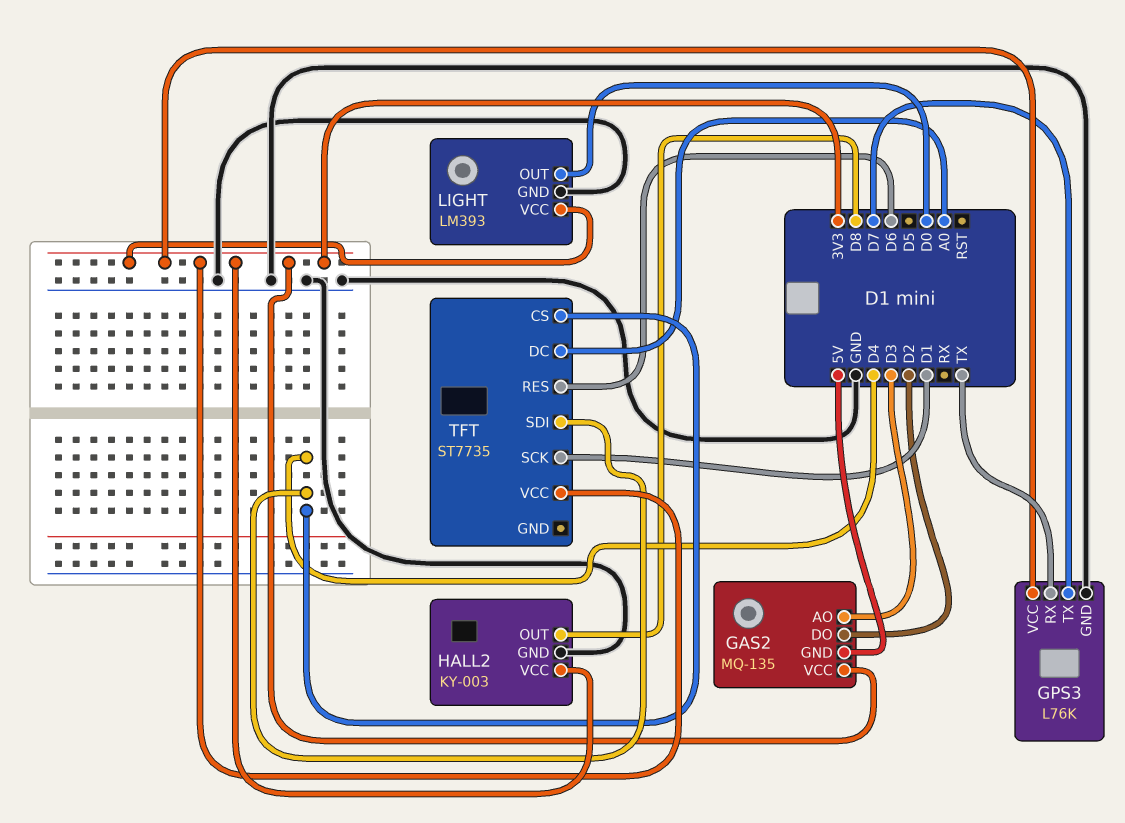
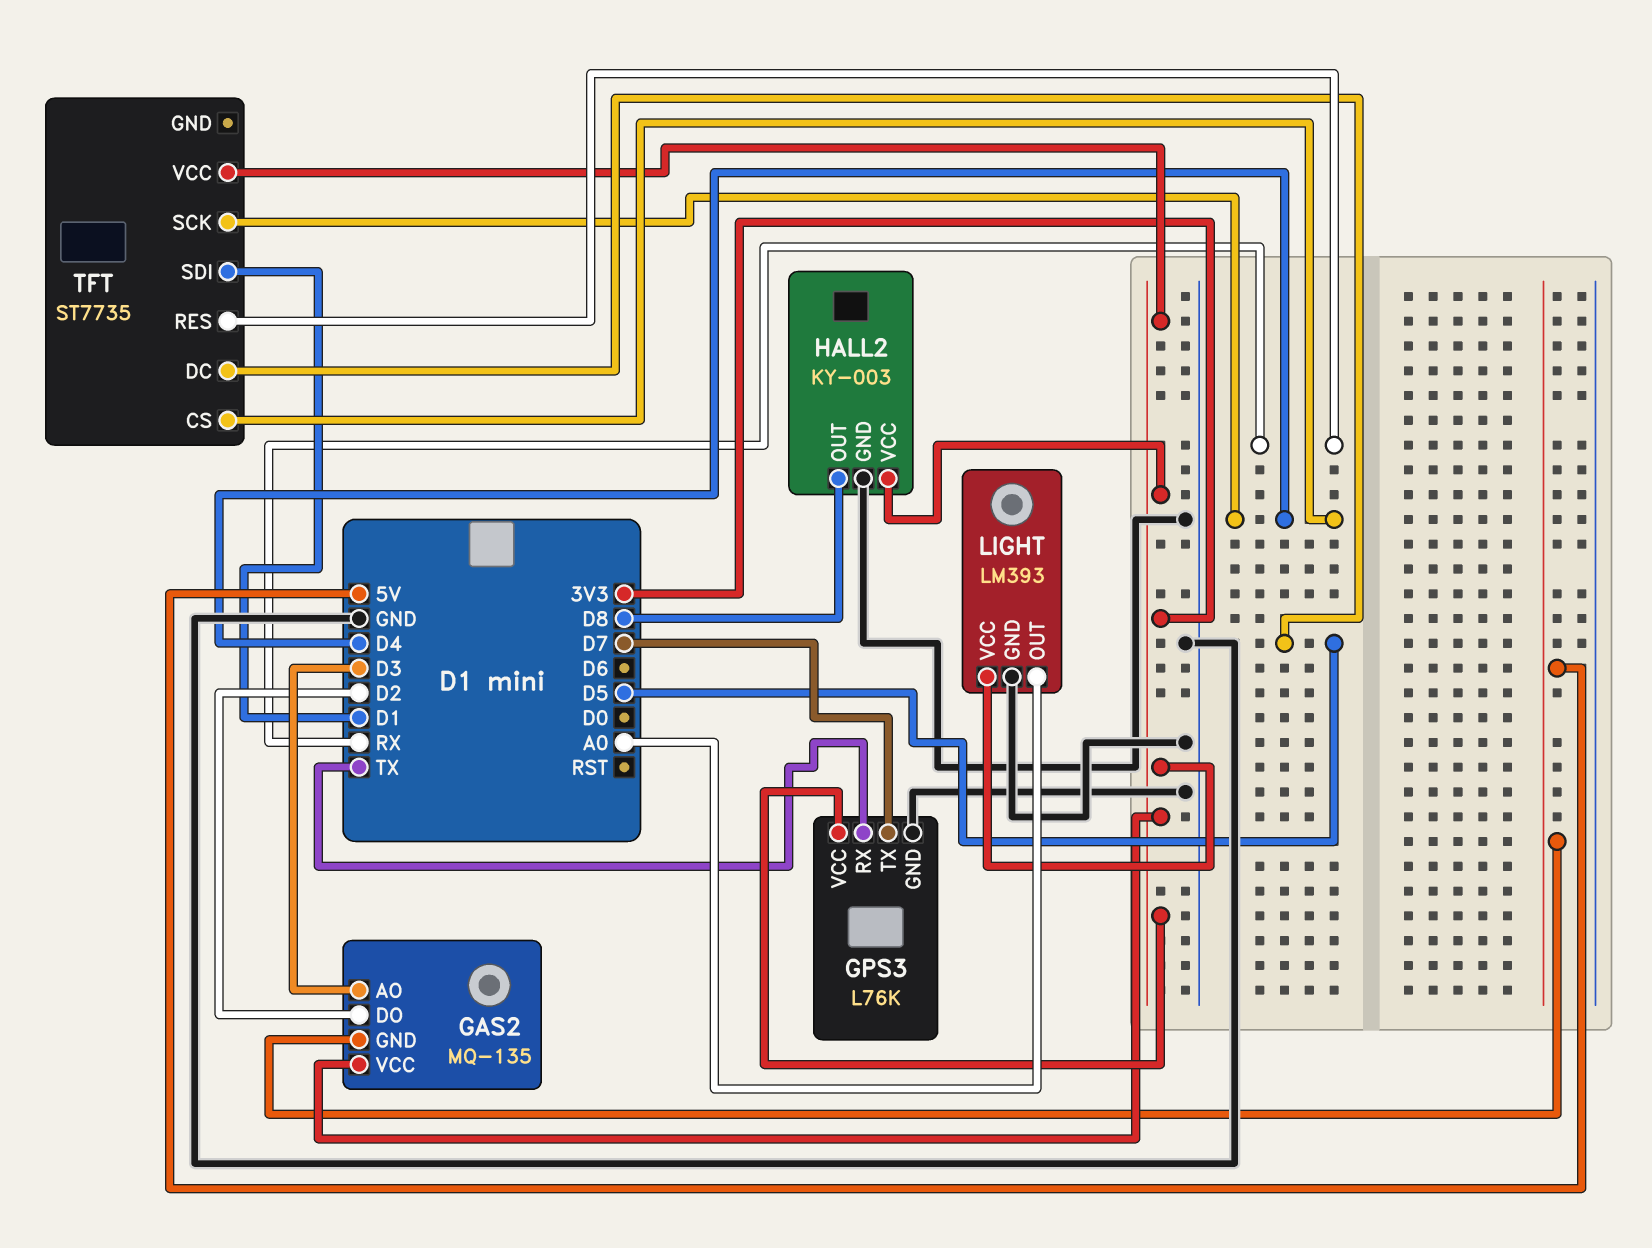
LIGHT pin OUT: D0 -> A0
TFT pin DC: A0 -> D5
TFT pin RES: D6 -> RX
TFT pin SCK: D1 -> D4
TFT pin SDI: D4 -> D1

